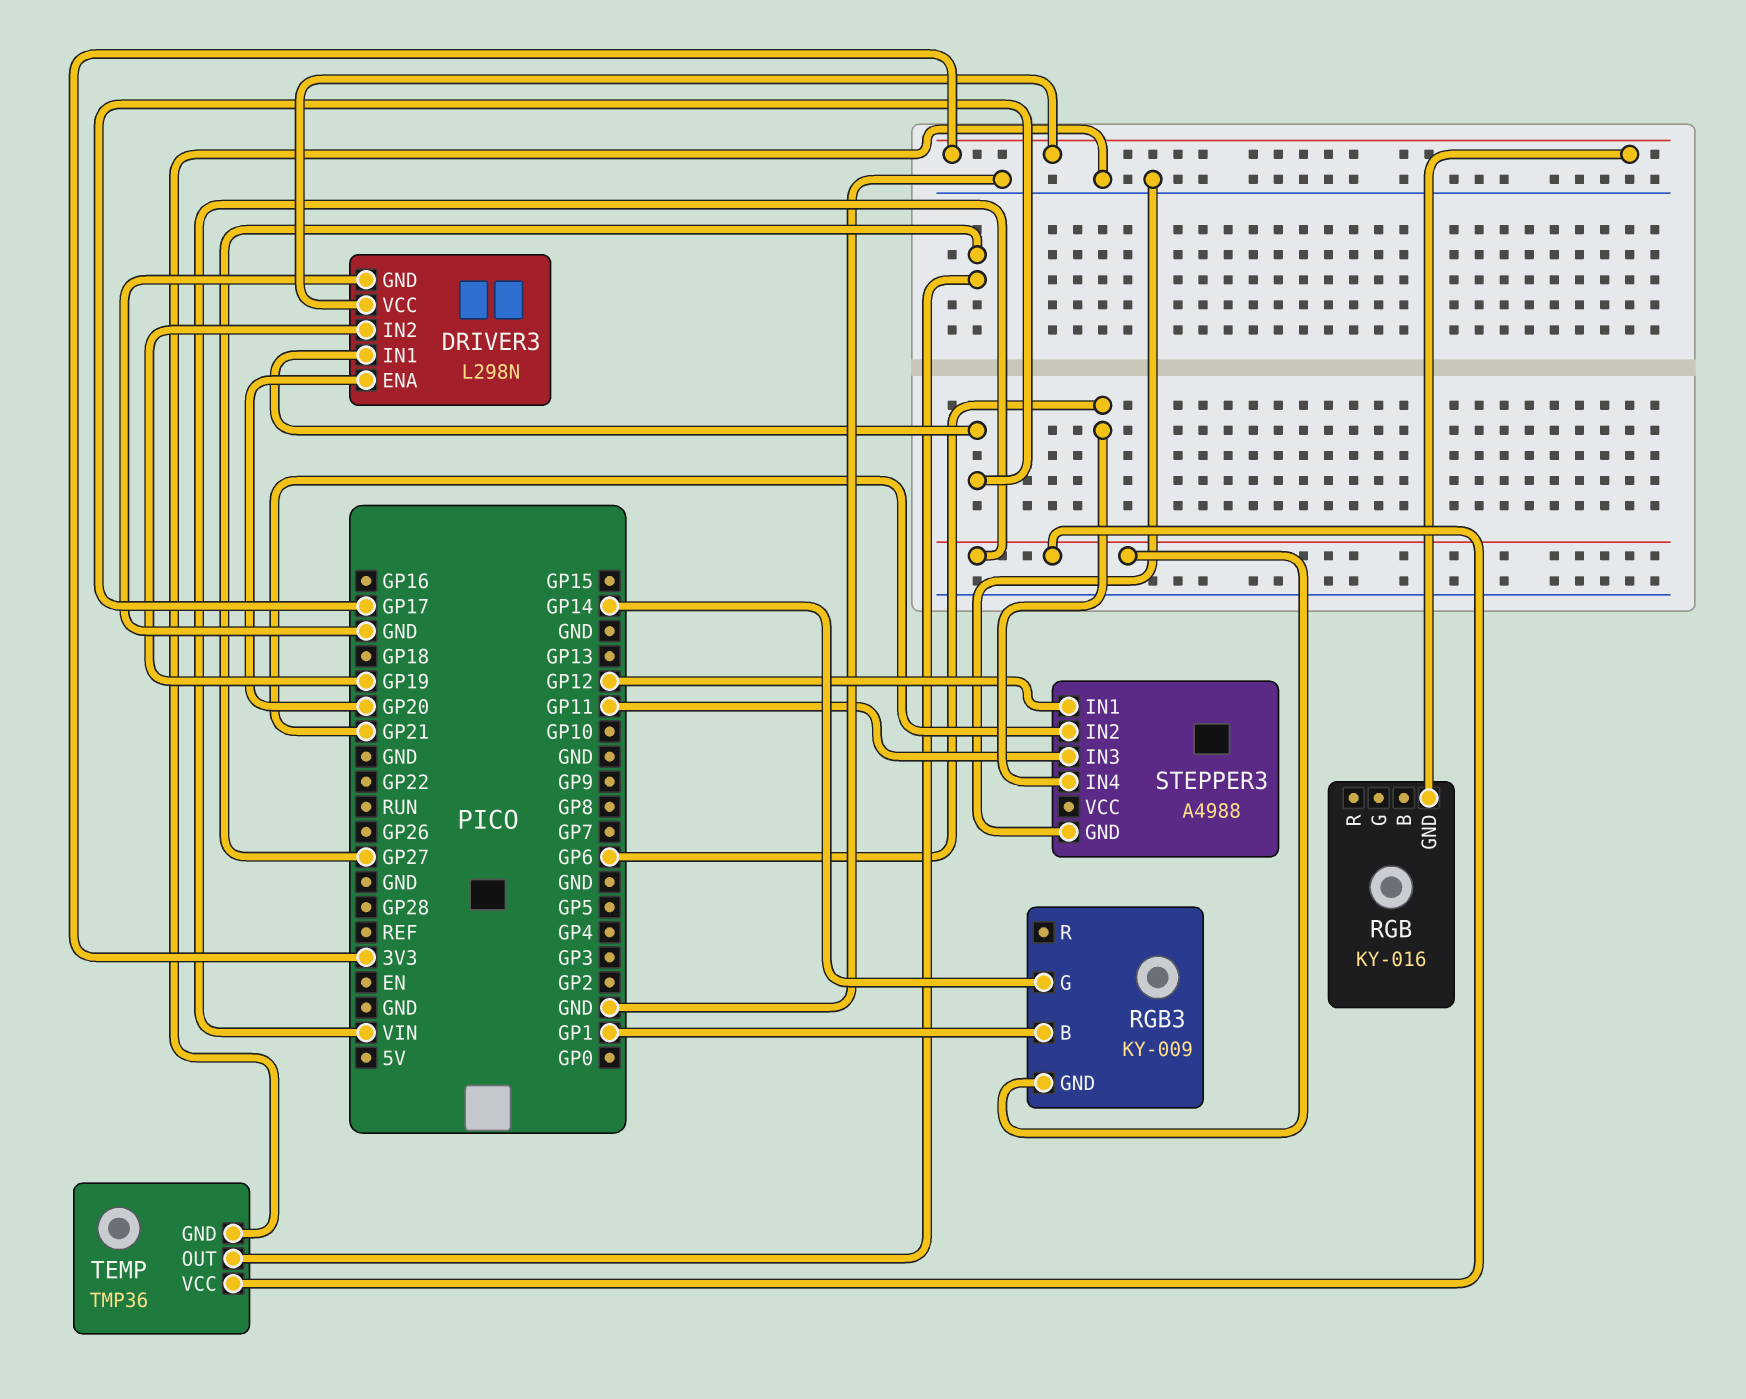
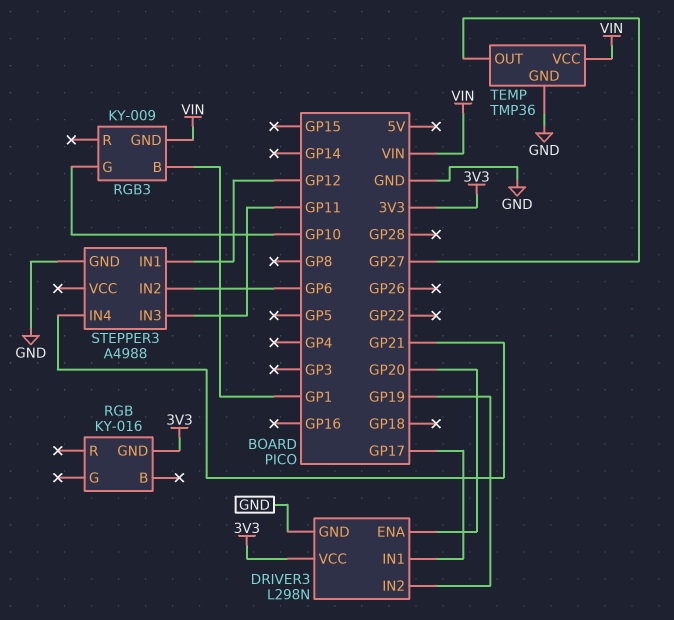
RGB3 pin G: GP14 -> GP10
STEPPER3 pin IN2: GP21 -> GP6
STEPPER3 pin IN4: GP6 -> GP21

